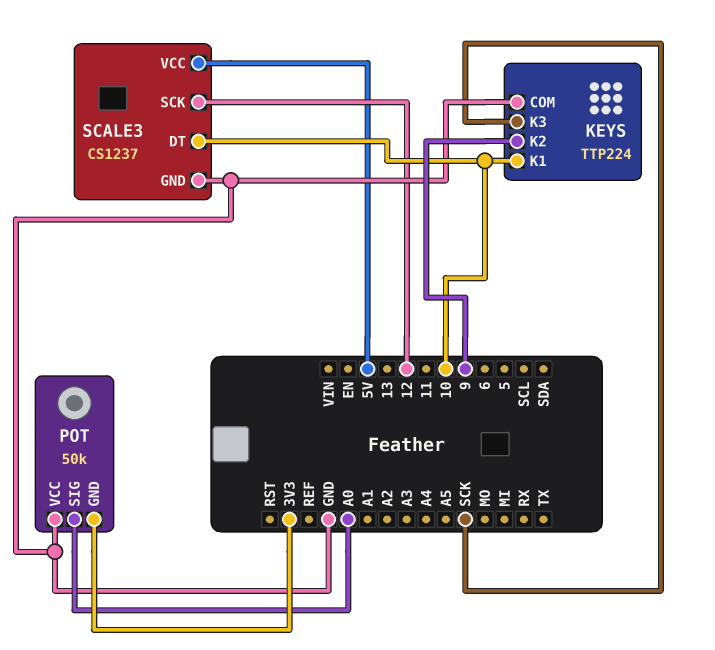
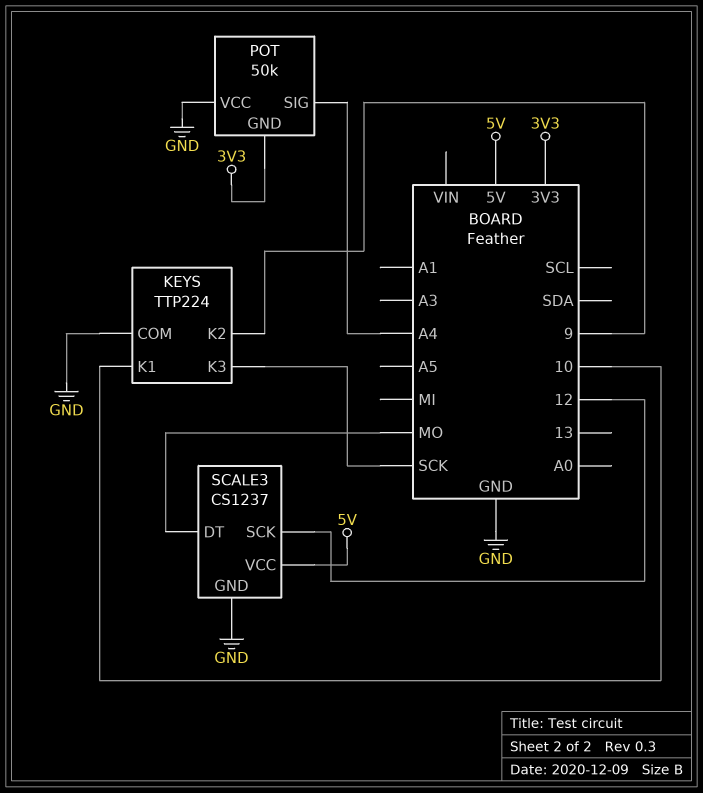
POT pin SIG: A0 -> A4
SCALE3 pin DT: 10 -> MO

